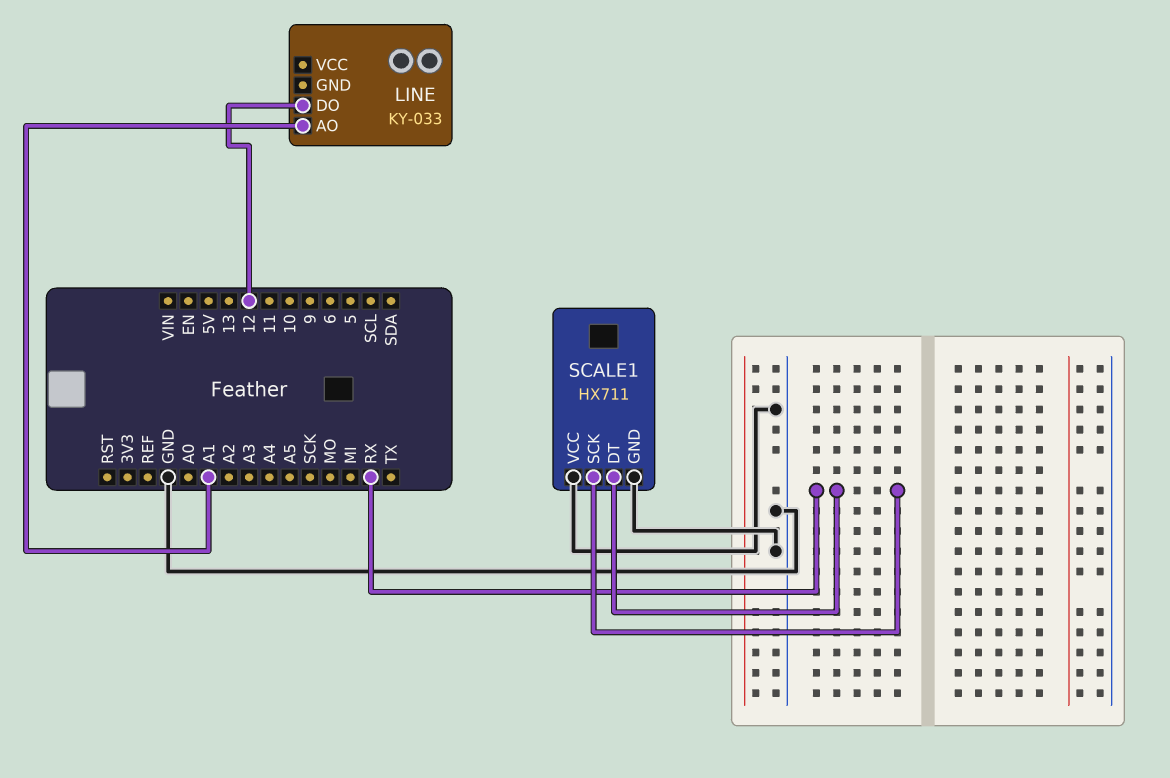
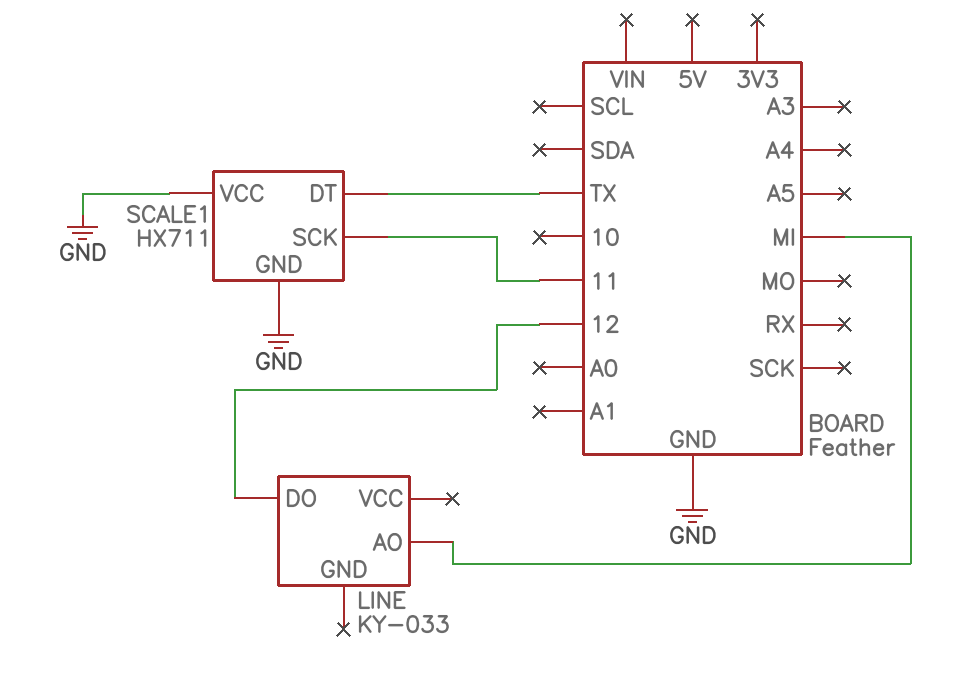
LINE pin AO: A1 -> MI
SCALE1 pin DT: RX -> TX
SCALE1 pin SCK: RX -> 11

